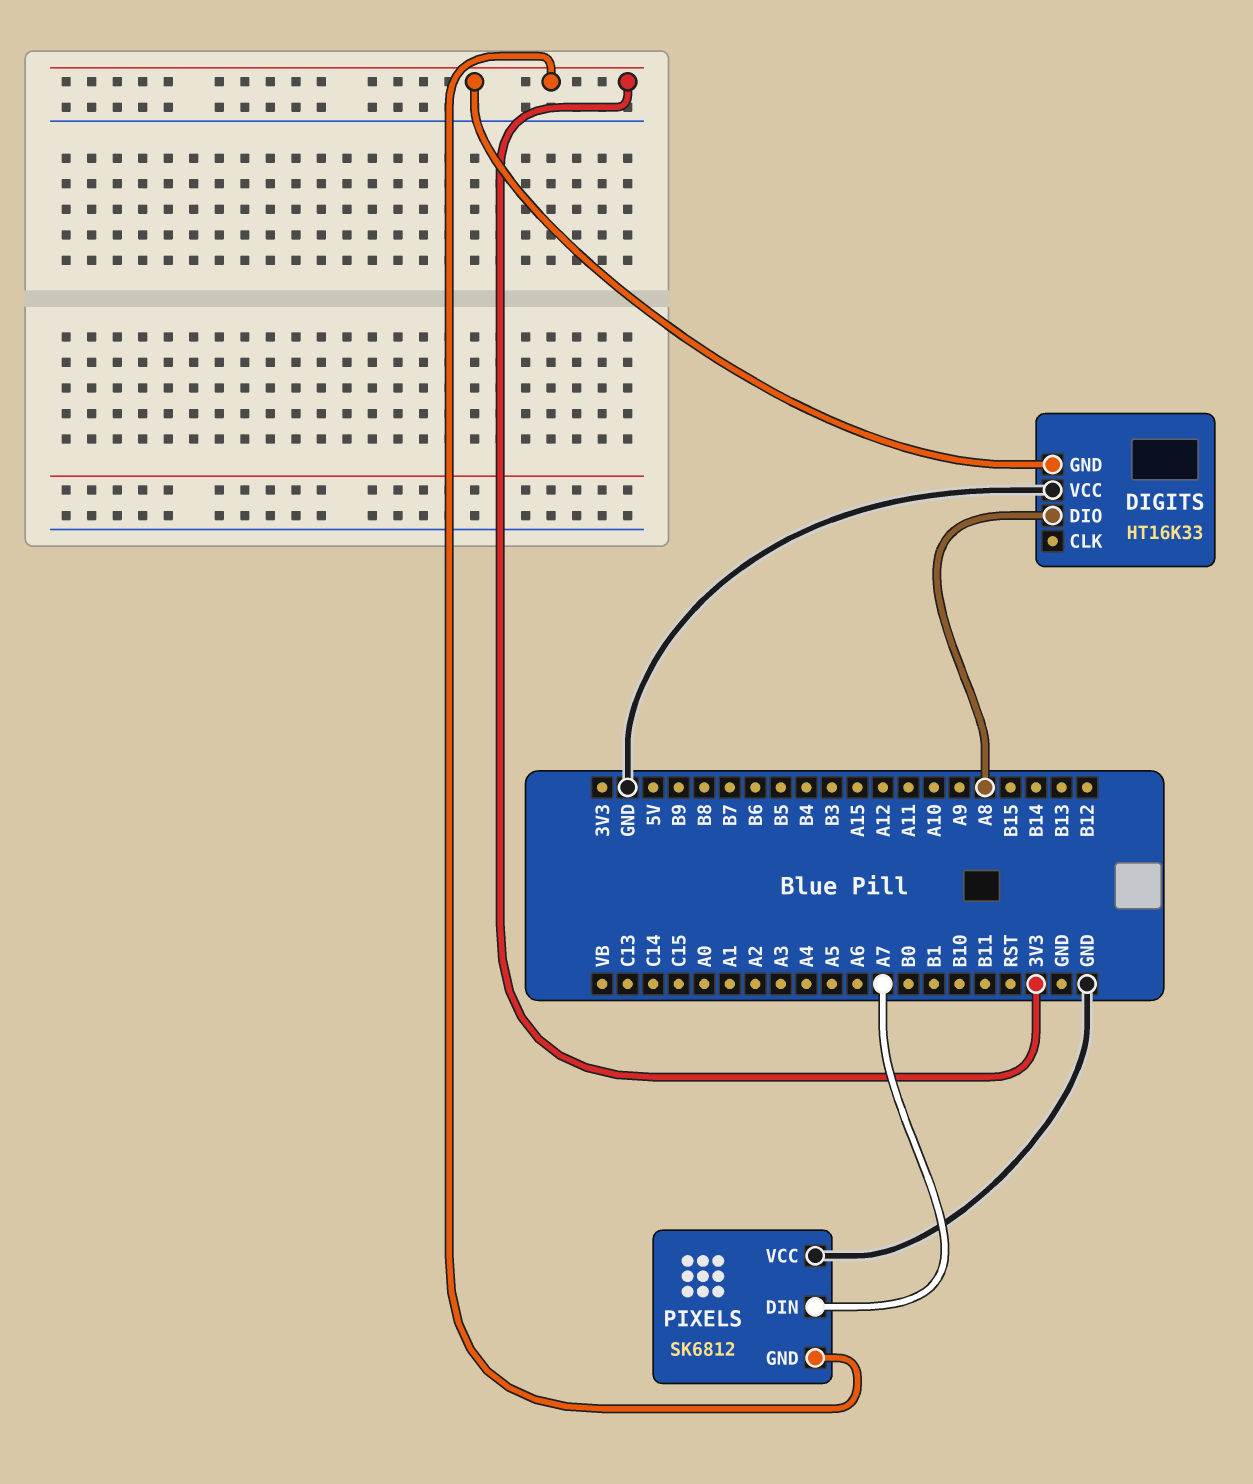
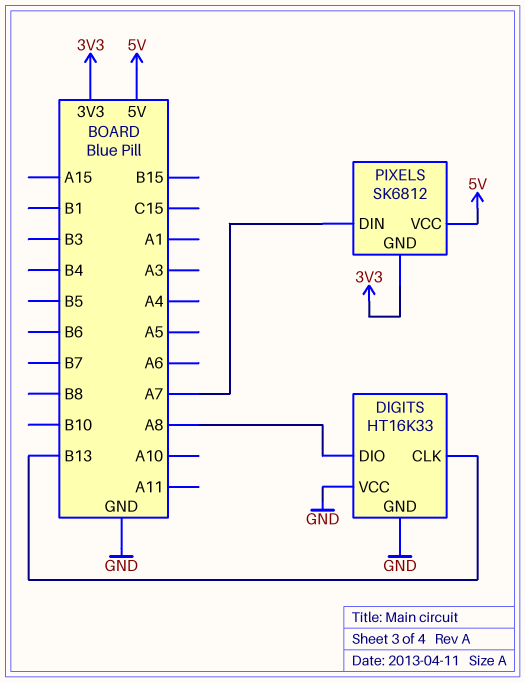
DIGITS pin CLK: none -> B13
DIGITS pin GND: 3V3 -> GND
PIXELS pin VCC: GND -> 5V

